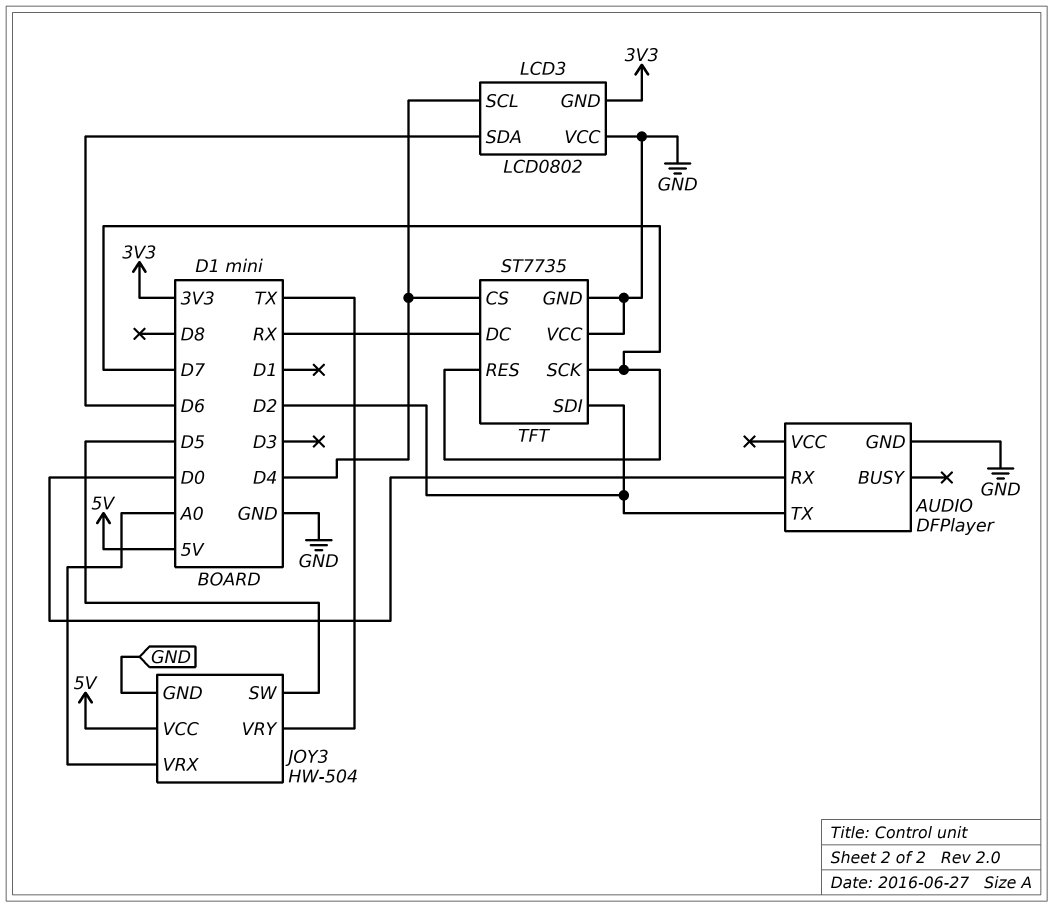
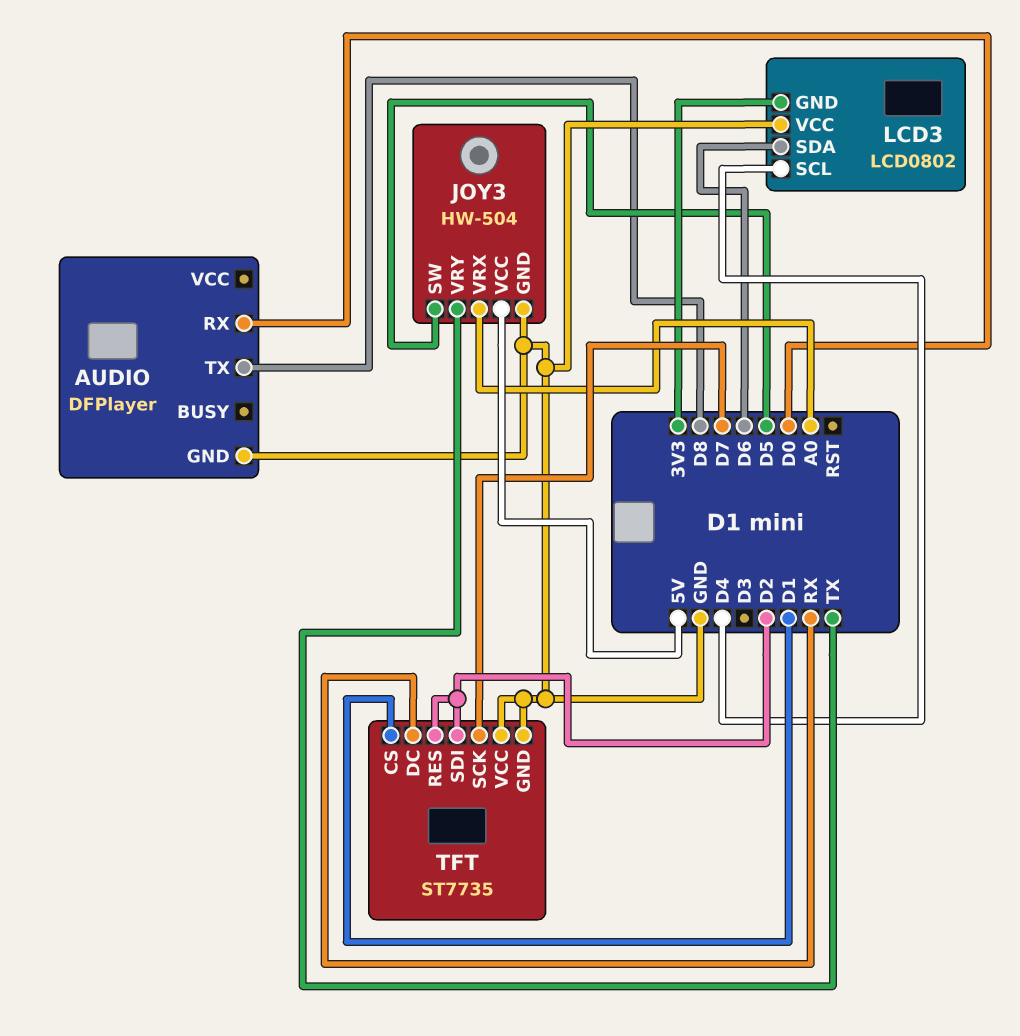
AUDIO pin TX: D2 -> D8
TFT pin CS: D4 -> D1
TFT pin RES: D7 -> D2

